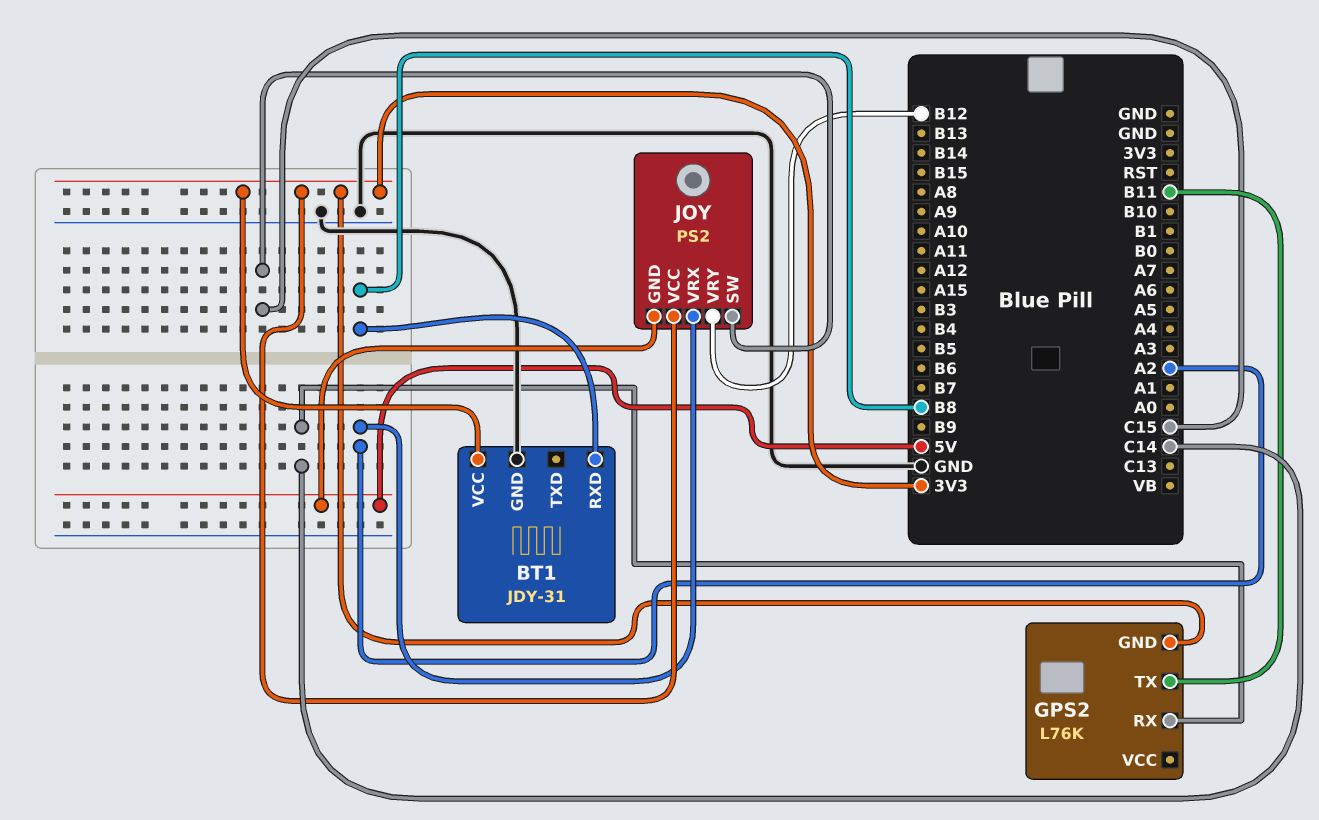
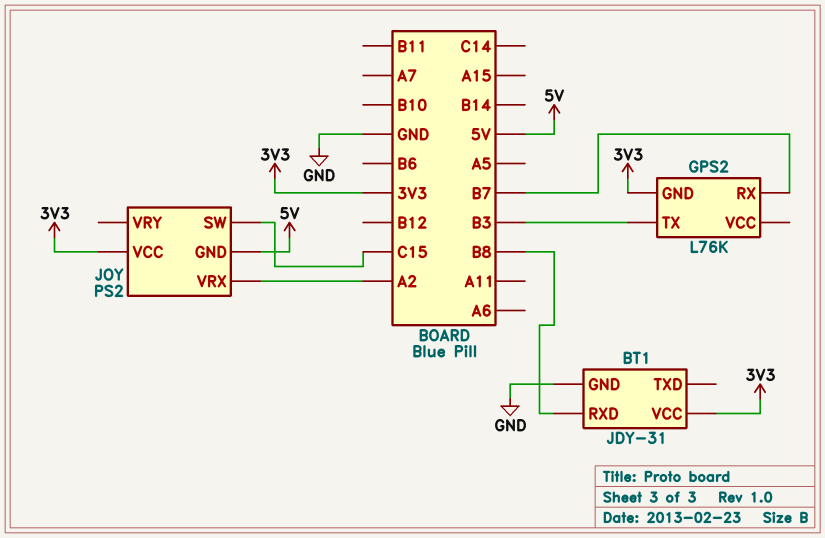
GPS2 pin RX: C14 -> B7
GPS2 pin TX: B11 -> B3
JOY pin VRY: B12 -> none

